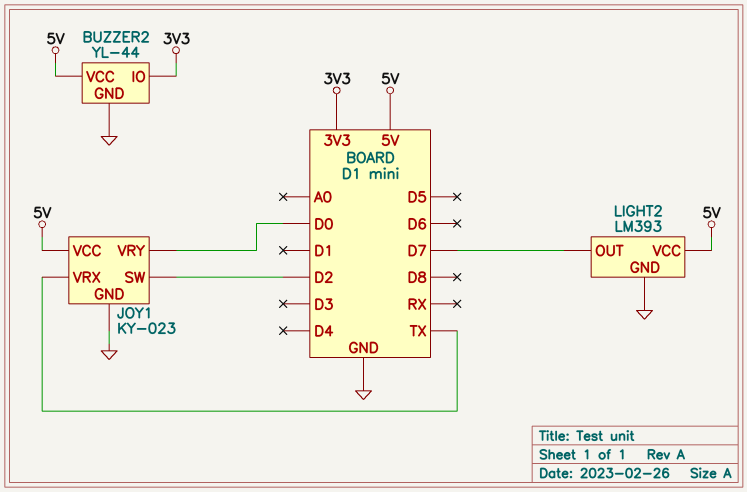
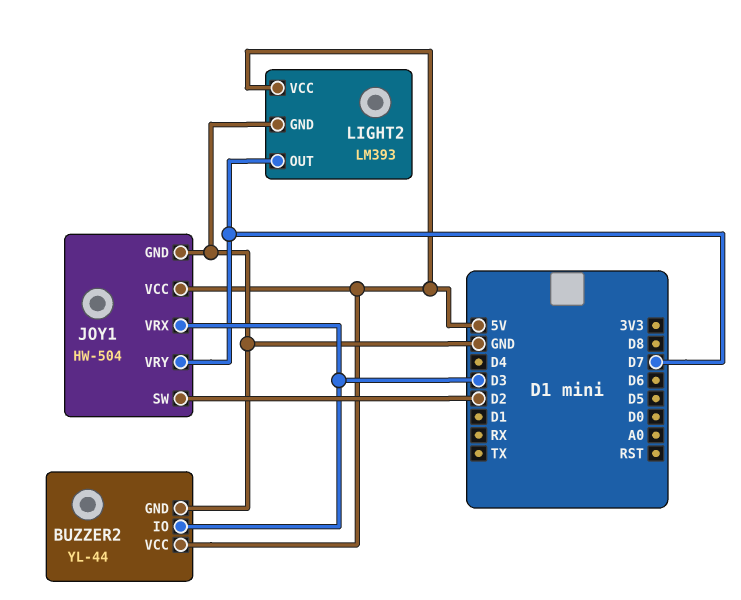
BUZZER2 pin IO: 3V3 -> D3
JOY1: KY-023 -> HW-504
JOY1 pin VRX: TX -> D3
JOY1 pin VRY: D0 -> D7

